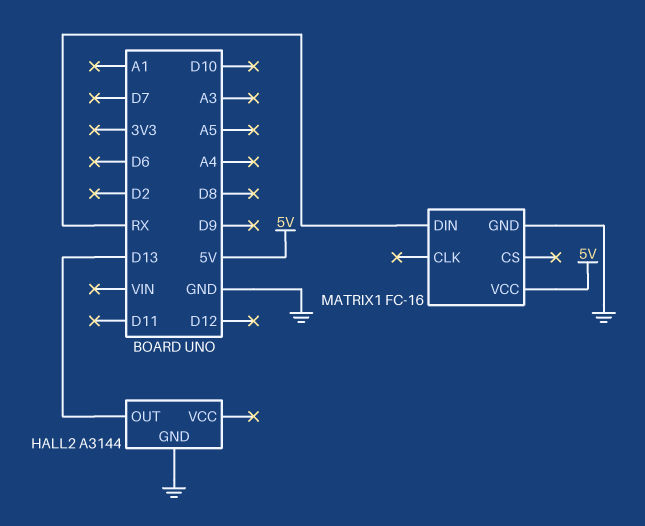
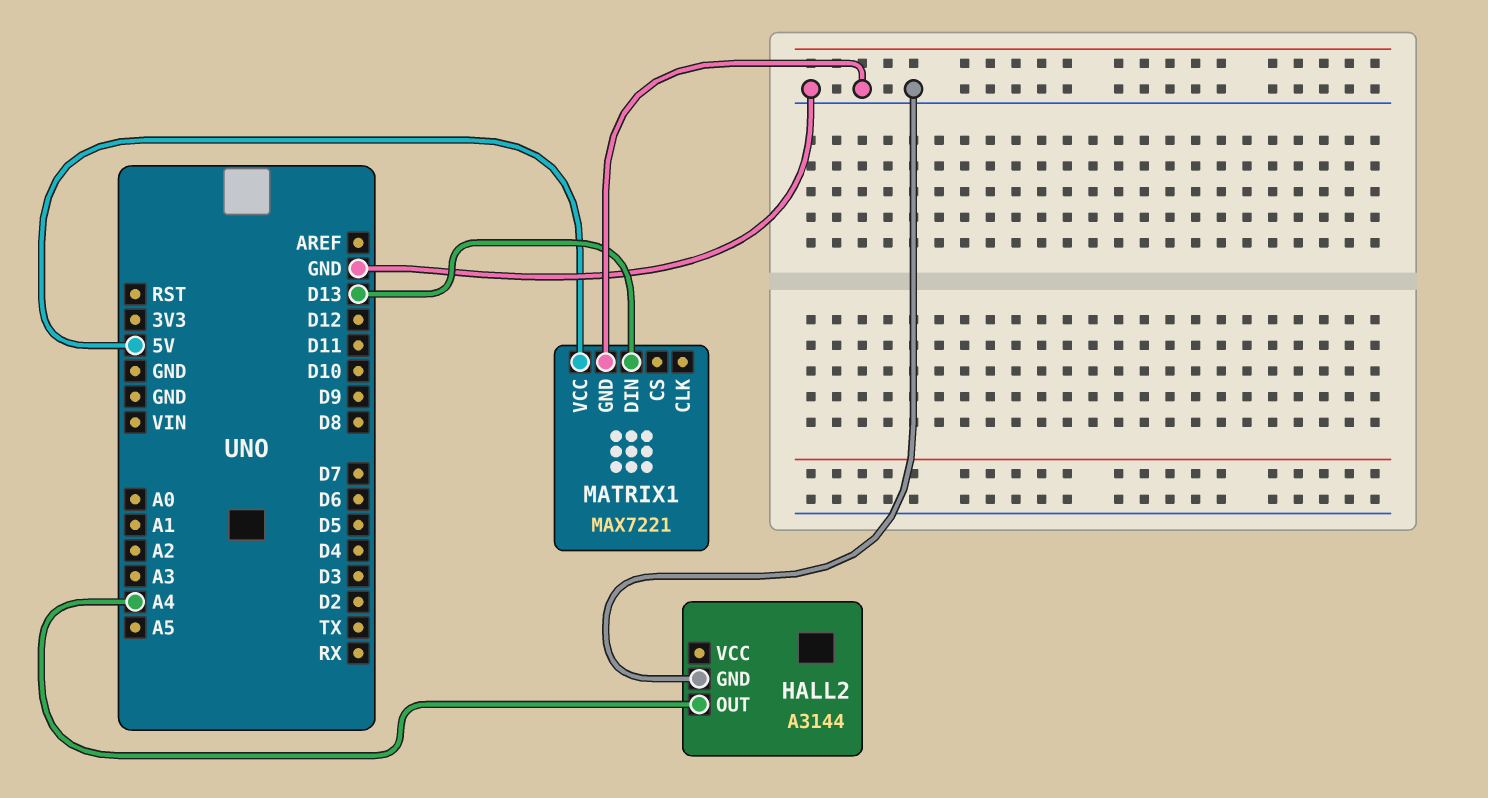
HALL2 pin OUT: D13 -> A4
MATRIX1: FC-16 -> MAX7221
MATRIX1 pin DIN: RX -> D13

